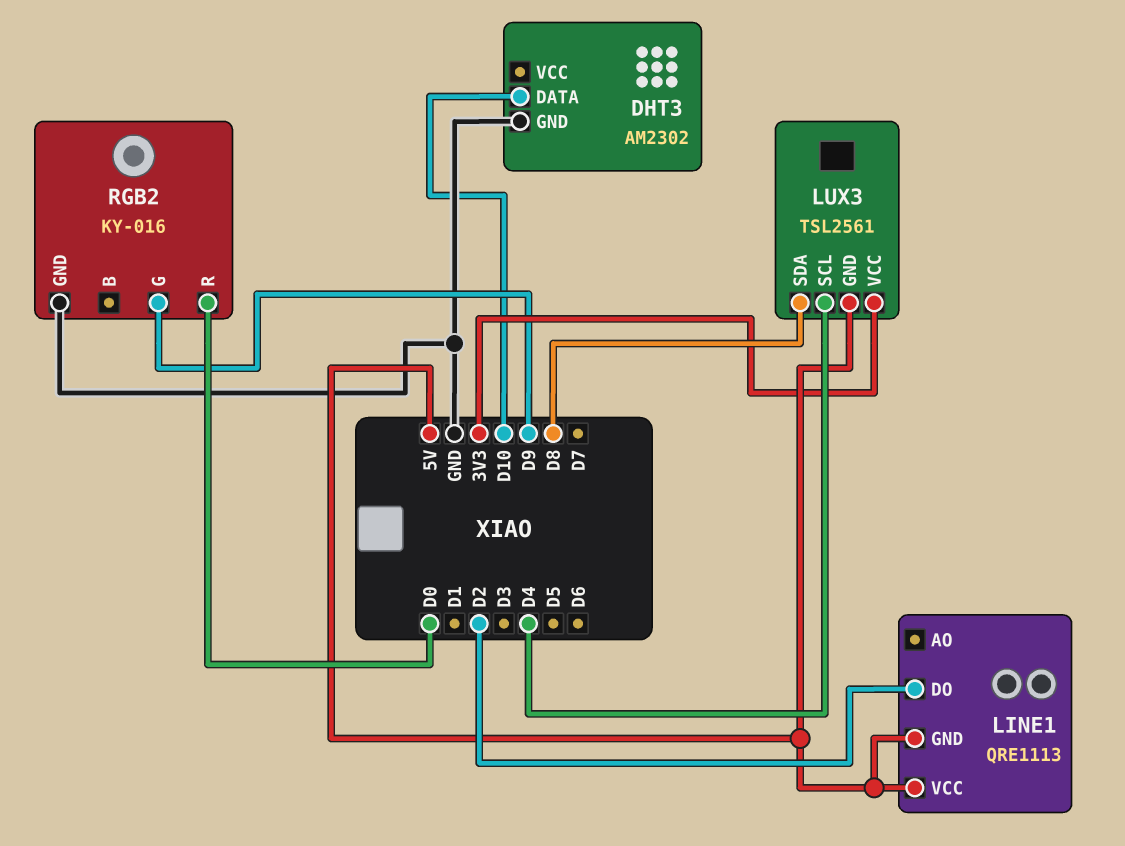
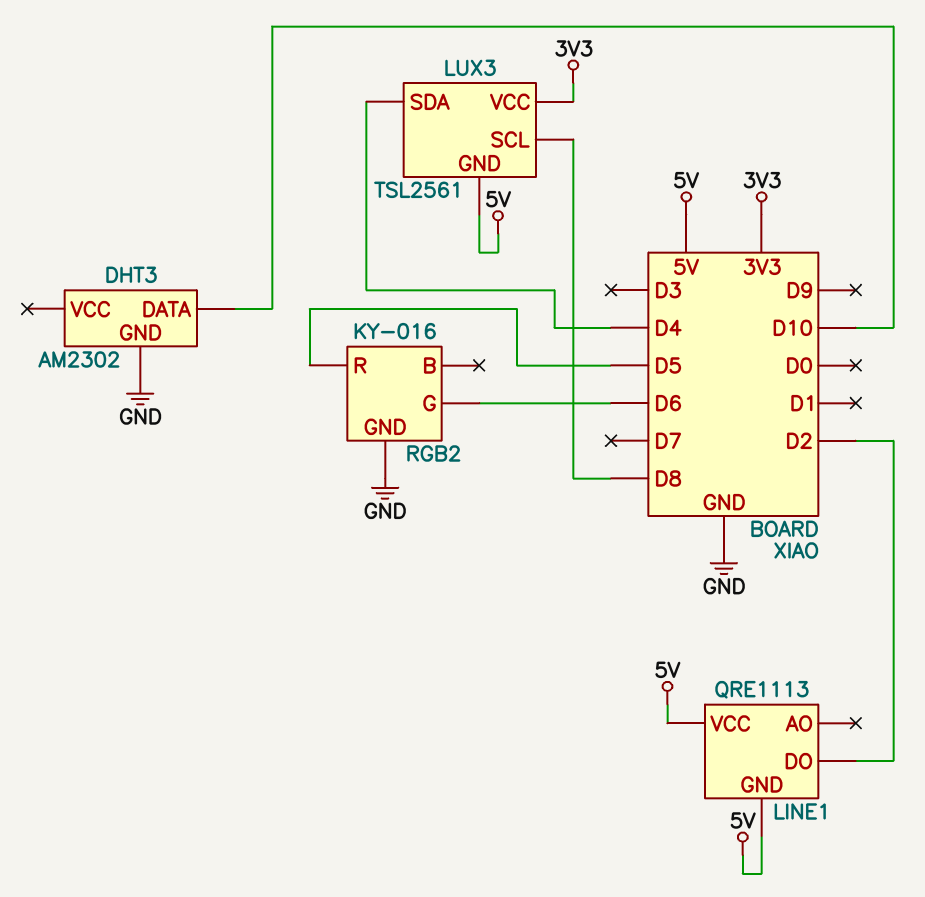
LUX3 pin SCL: D4 -> D8
LUX3 pin SDA: D8 -> D4
RGB2 pin G: D9 -> D6
RGB2 pin R: D0 -> D5

